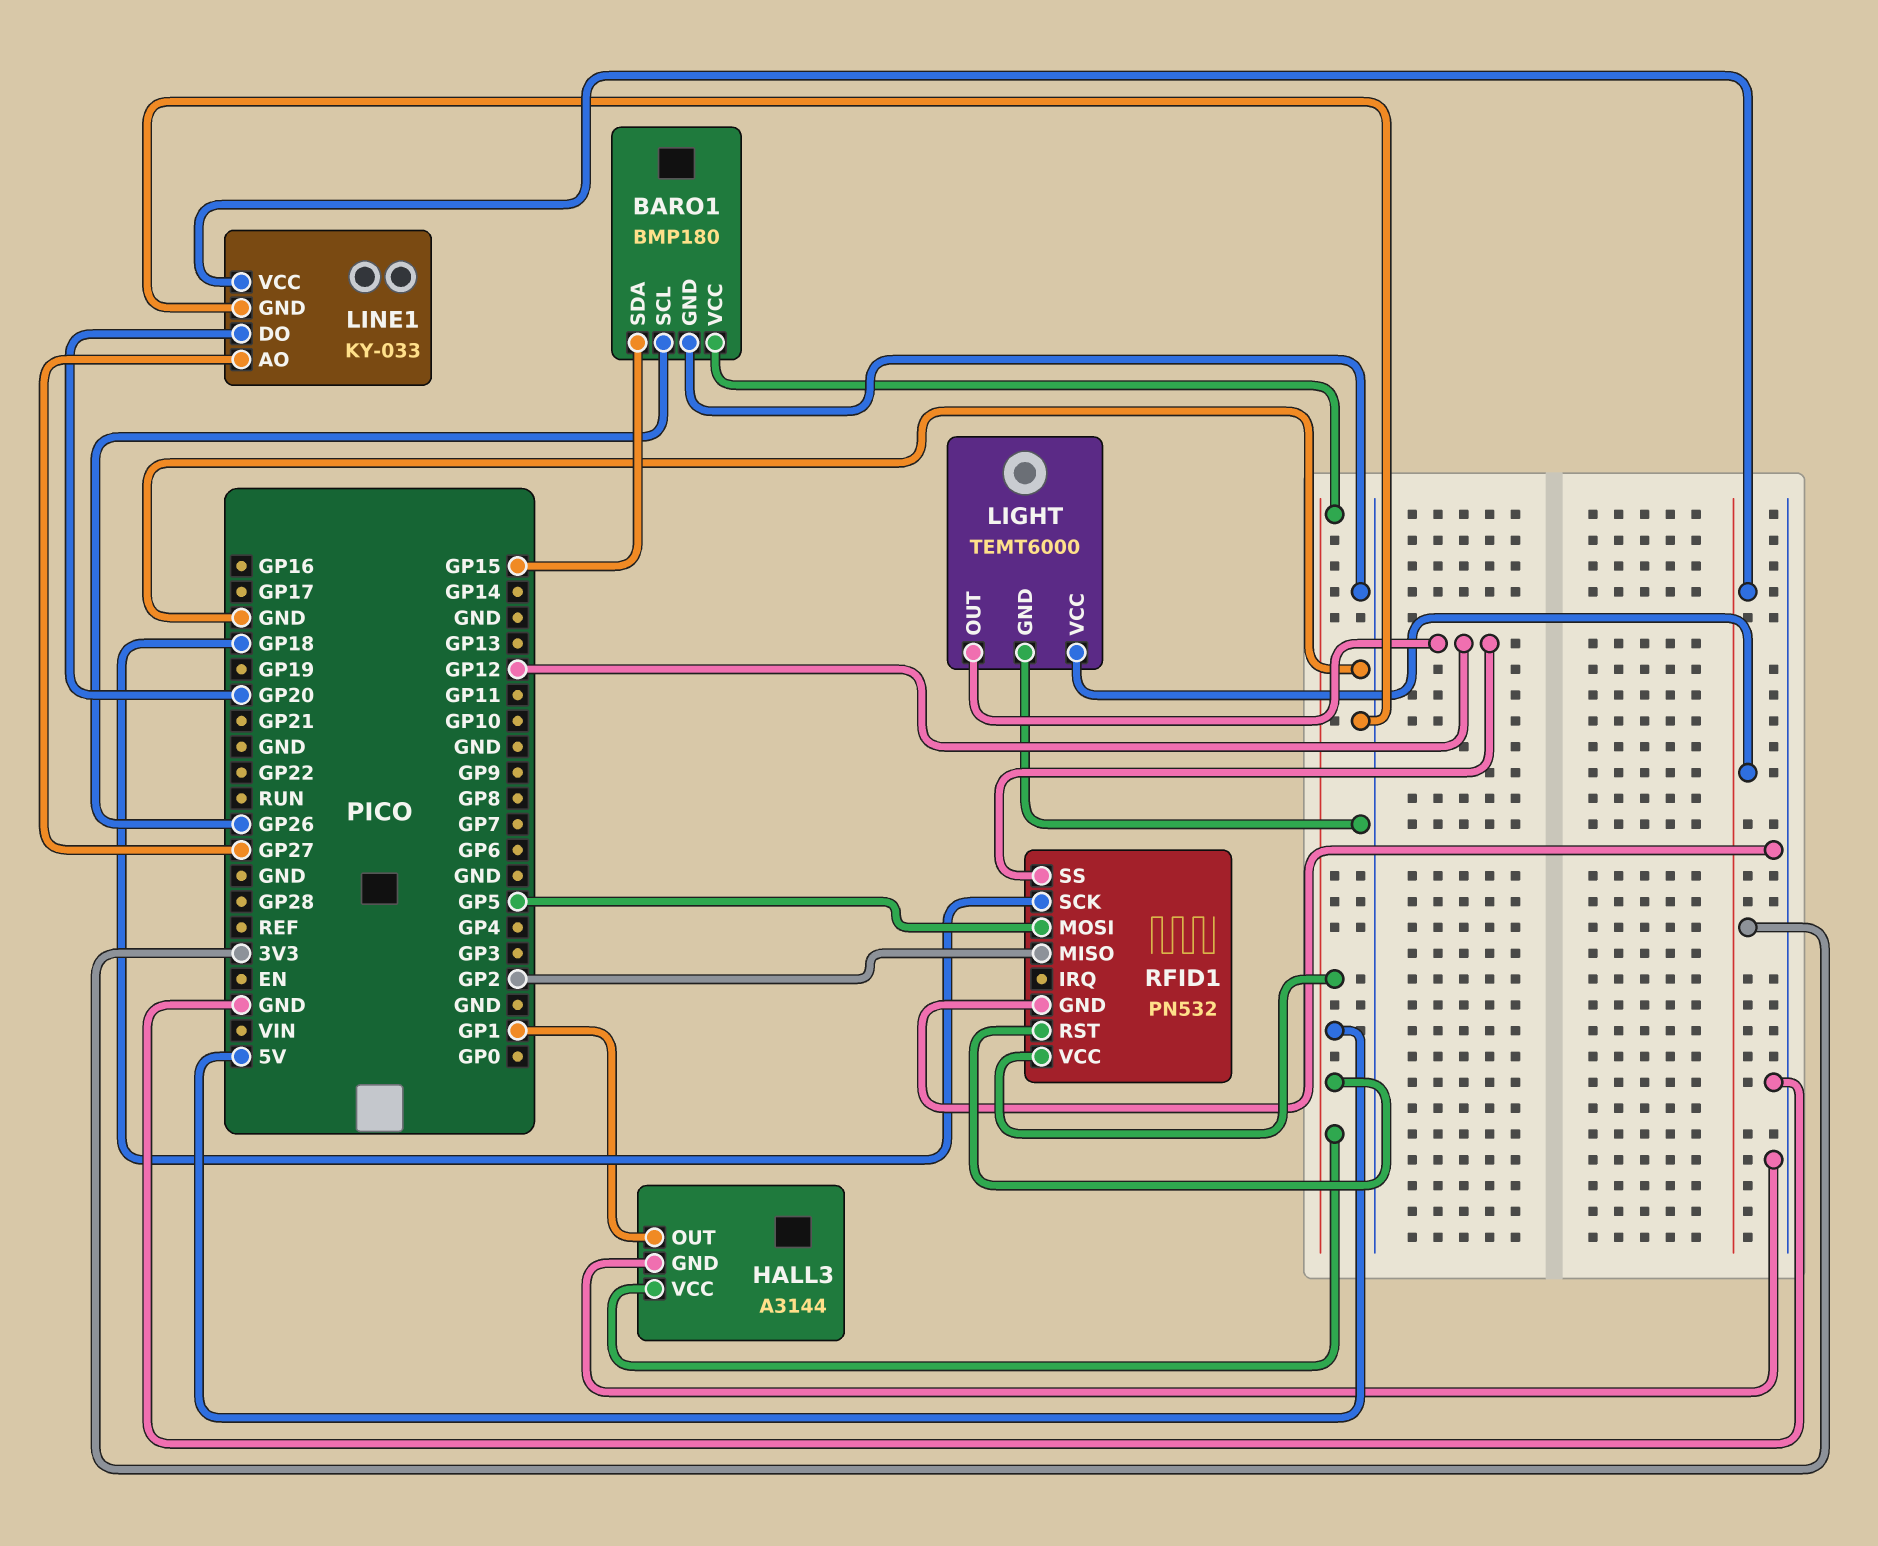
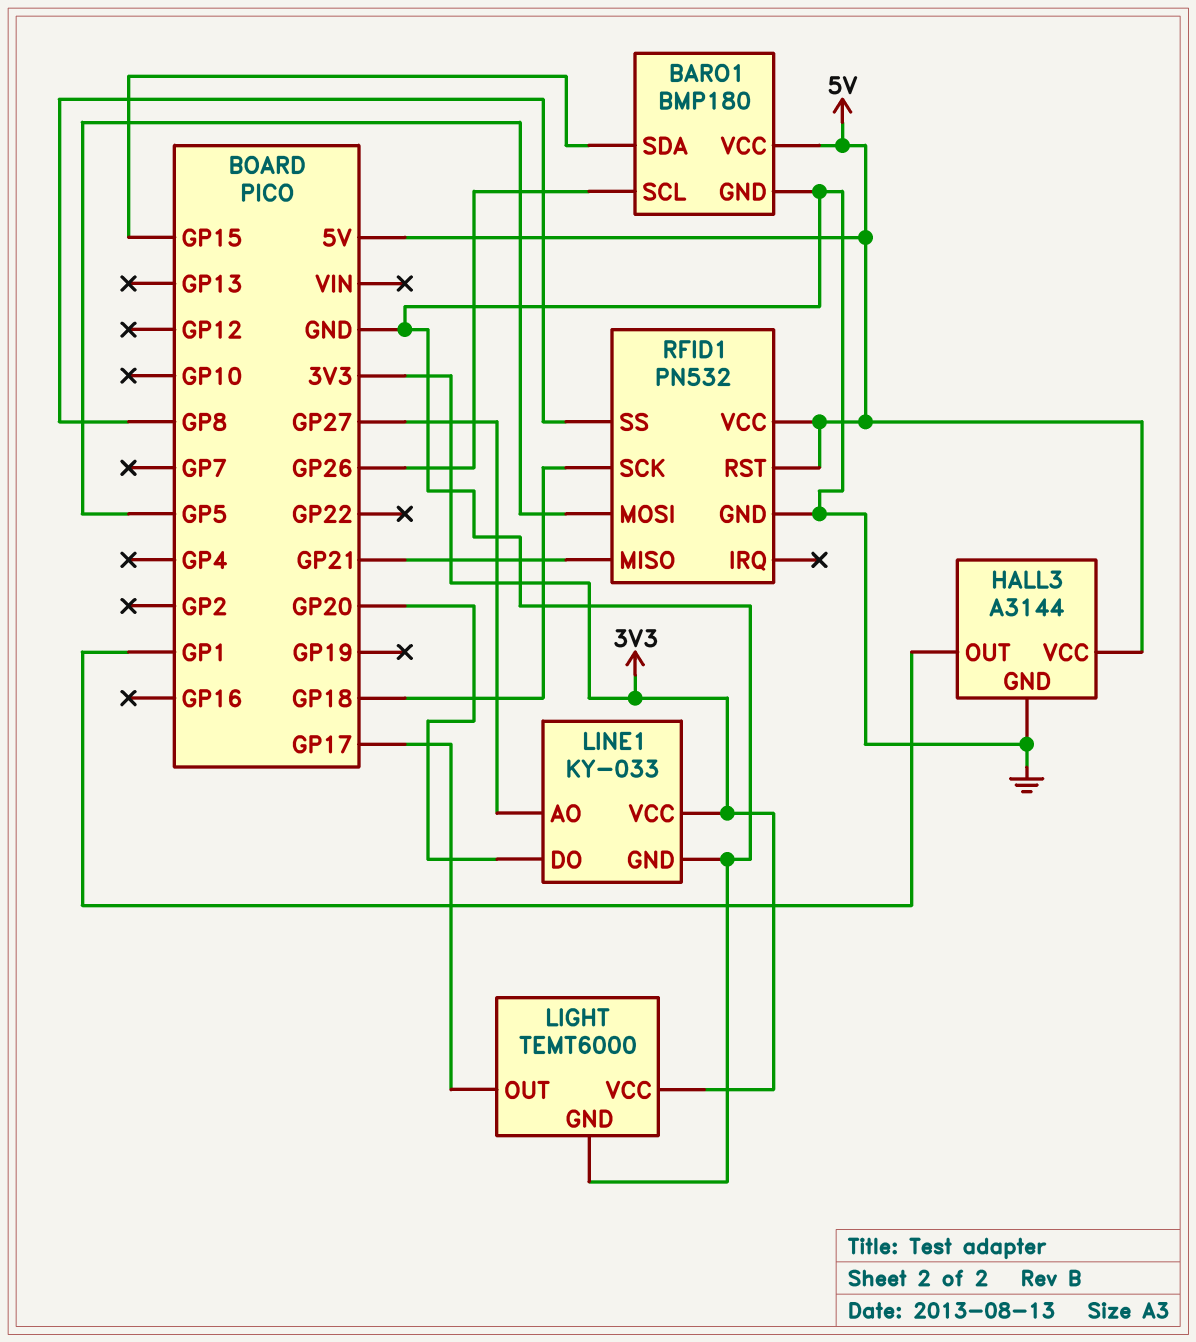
LIGHT pin OUT: GP12 -> GP17
RFID1 pin MISO: GP2 -> GP21
RFID1 pin SS: GP12 -> GP8

